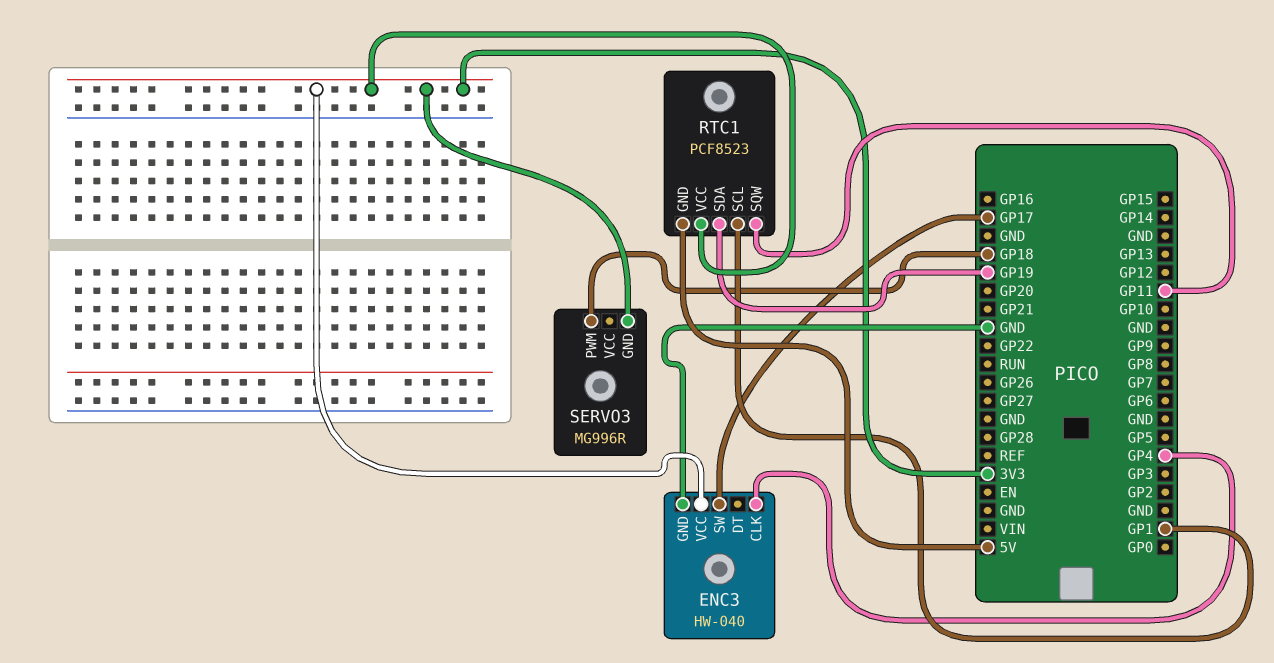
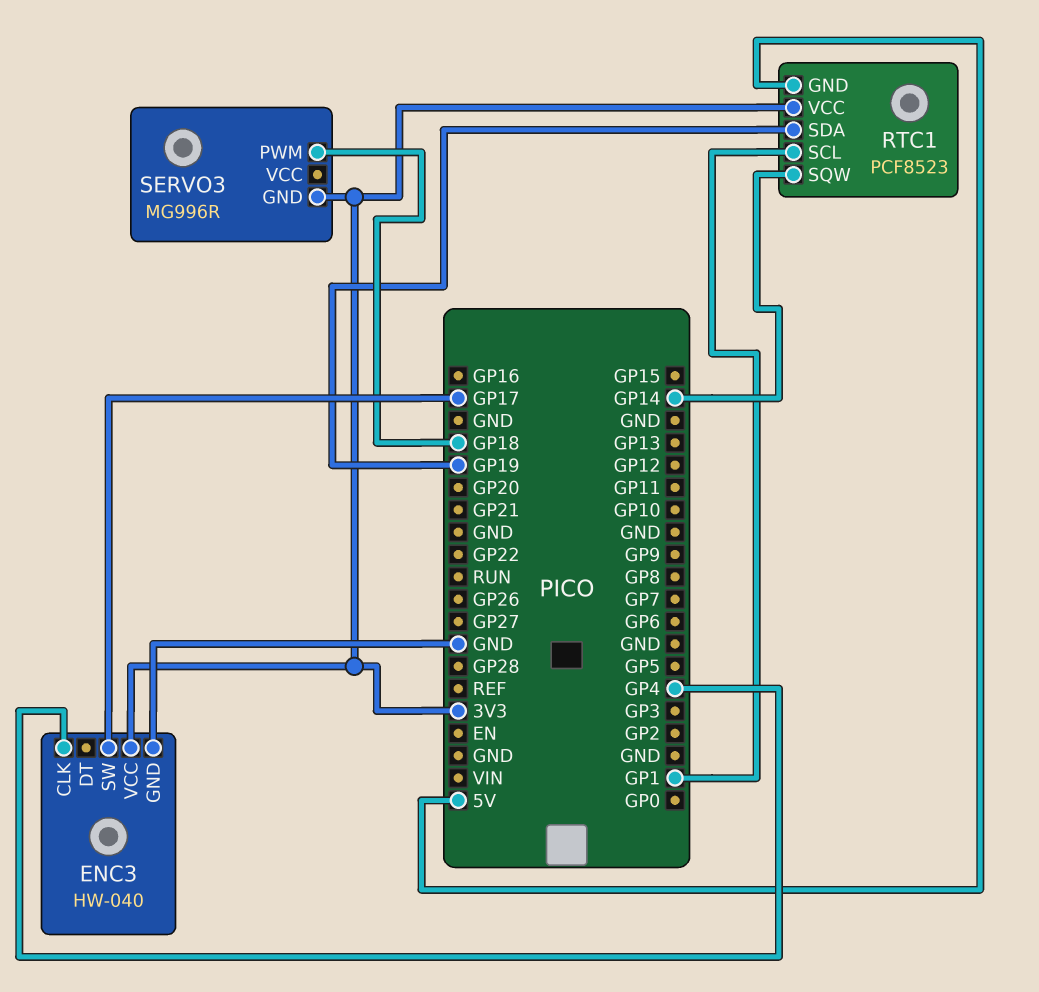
RTC1 pin SQW: GP11 -> GP14

